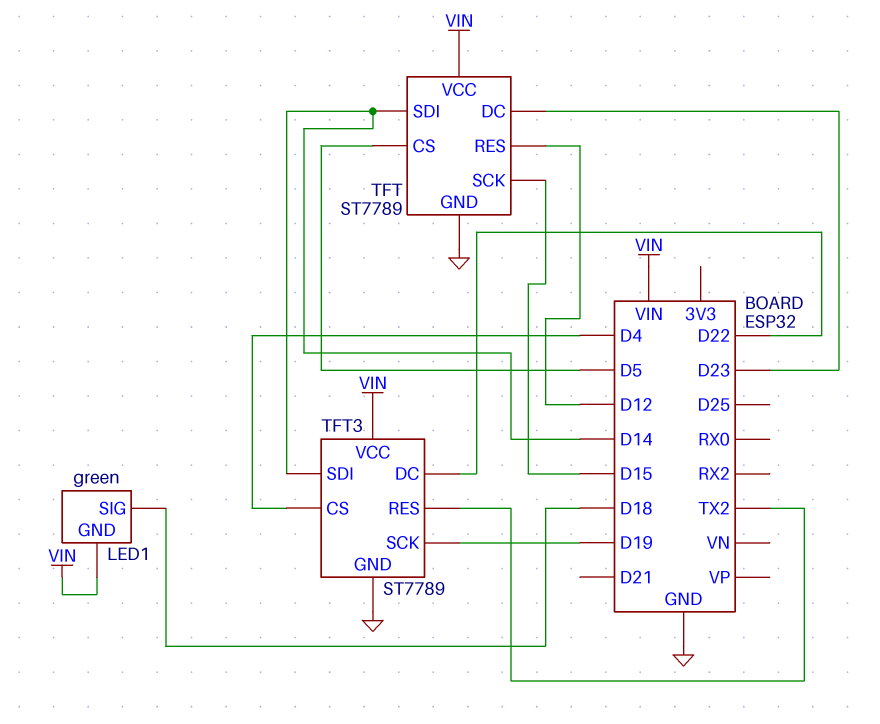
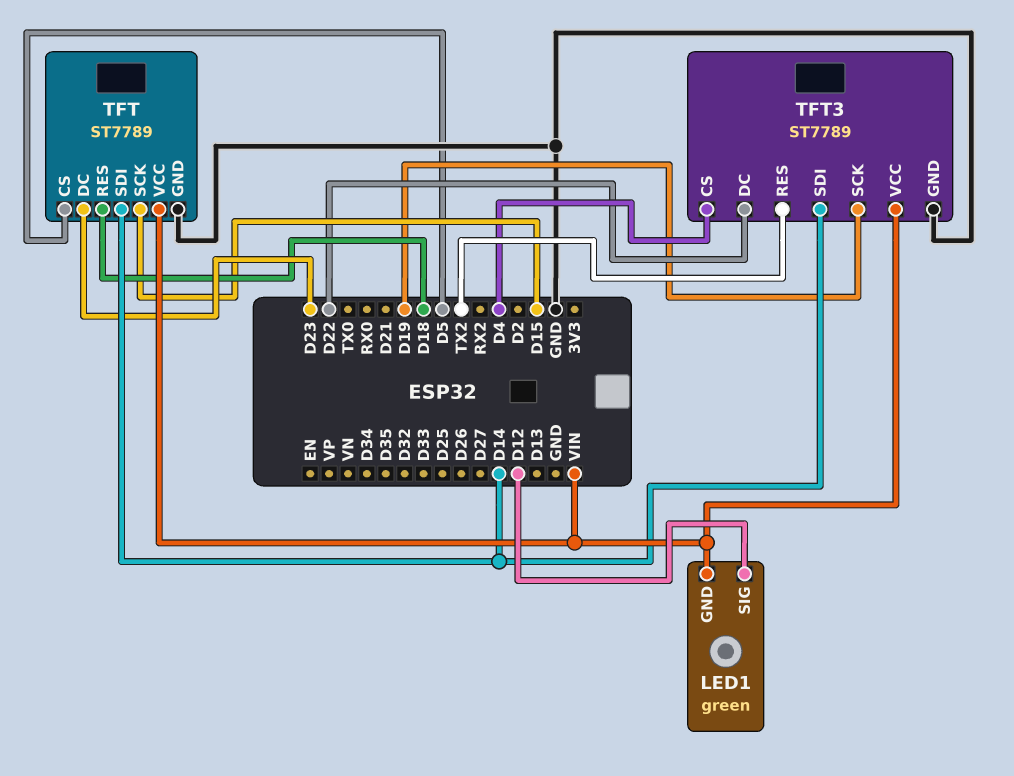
LED1 pin SIG: D18 -> D12
TFT pin RES: D12 -> D18

